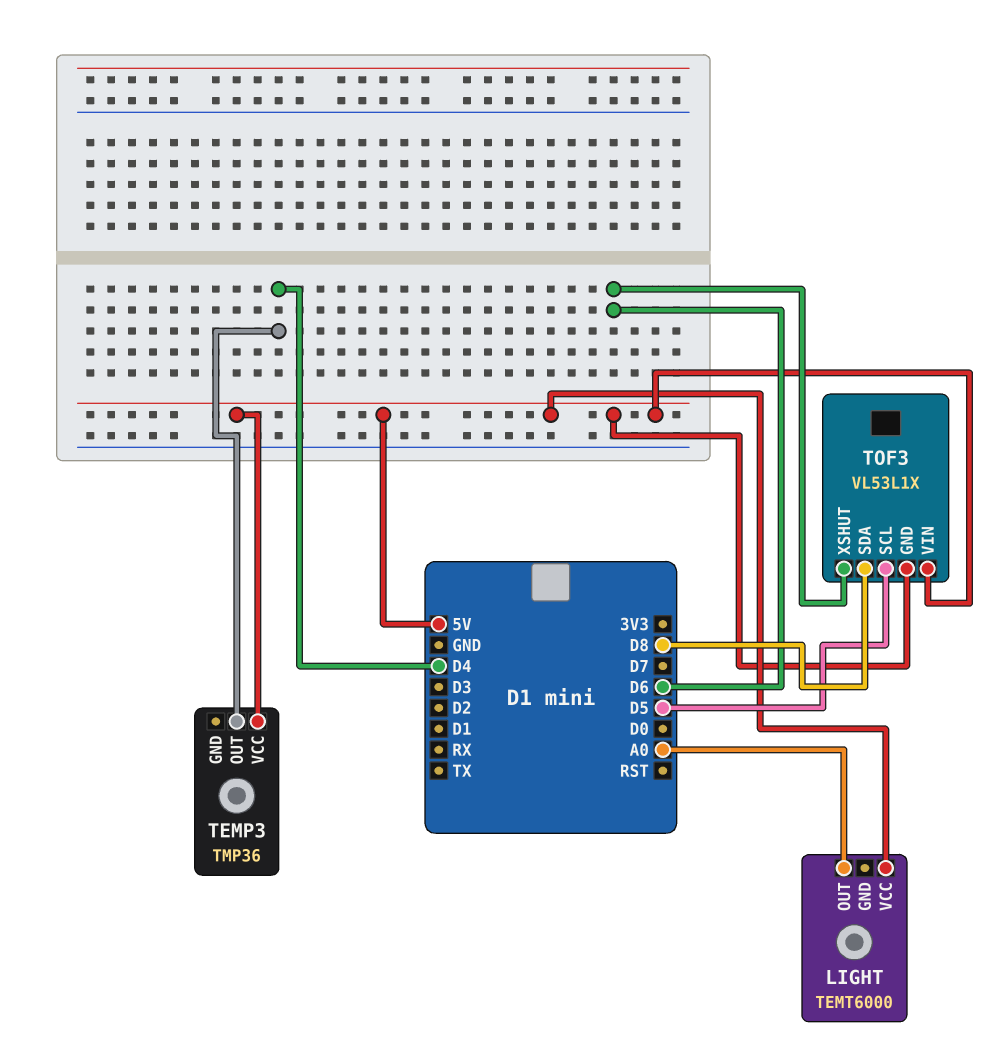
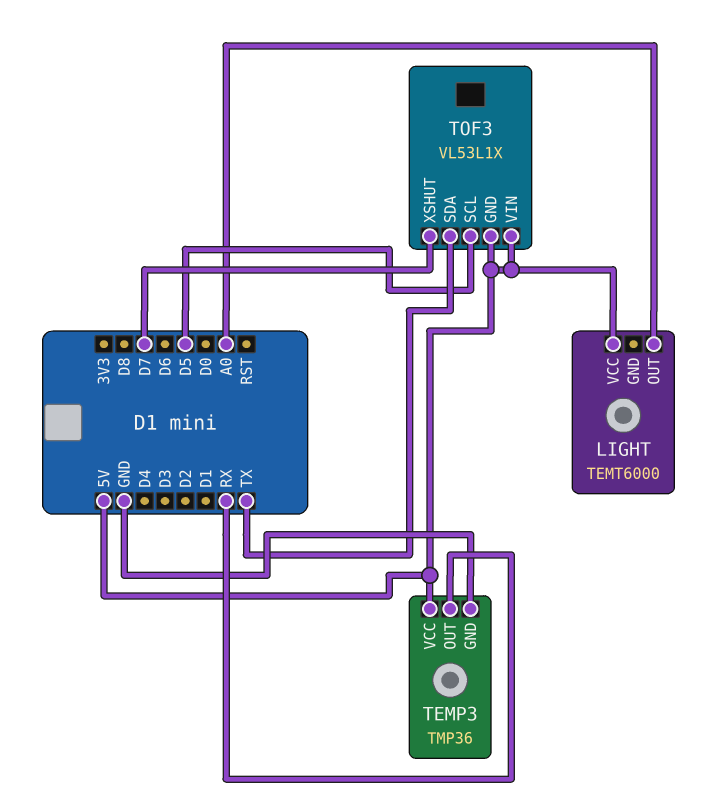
TEMP3 pin GND: none -> GND
TEMP3 pin OUT: D4 -> RX
TOF3 pin SDA: D8 -> TX
TOF3 pin XSHUT: D6 -> D7

